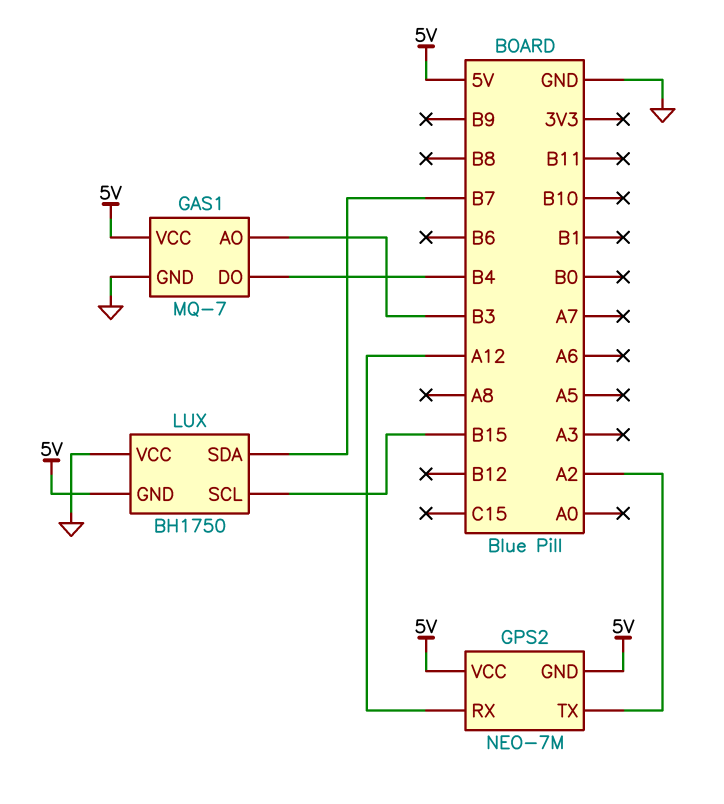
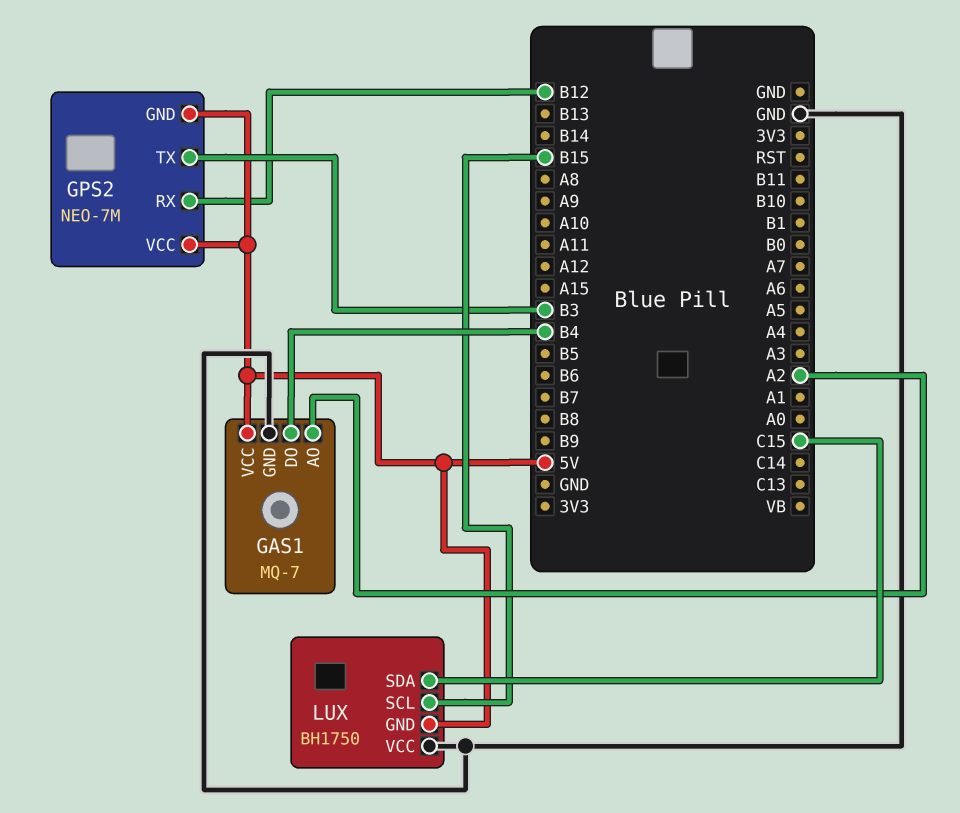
GAS1 pin AO: B3 -> A2
GPS2 pin RX: A12 -> B12
GPS2 pin TX: A2 -> B3
LUX pin SDA: B7 -> C15

